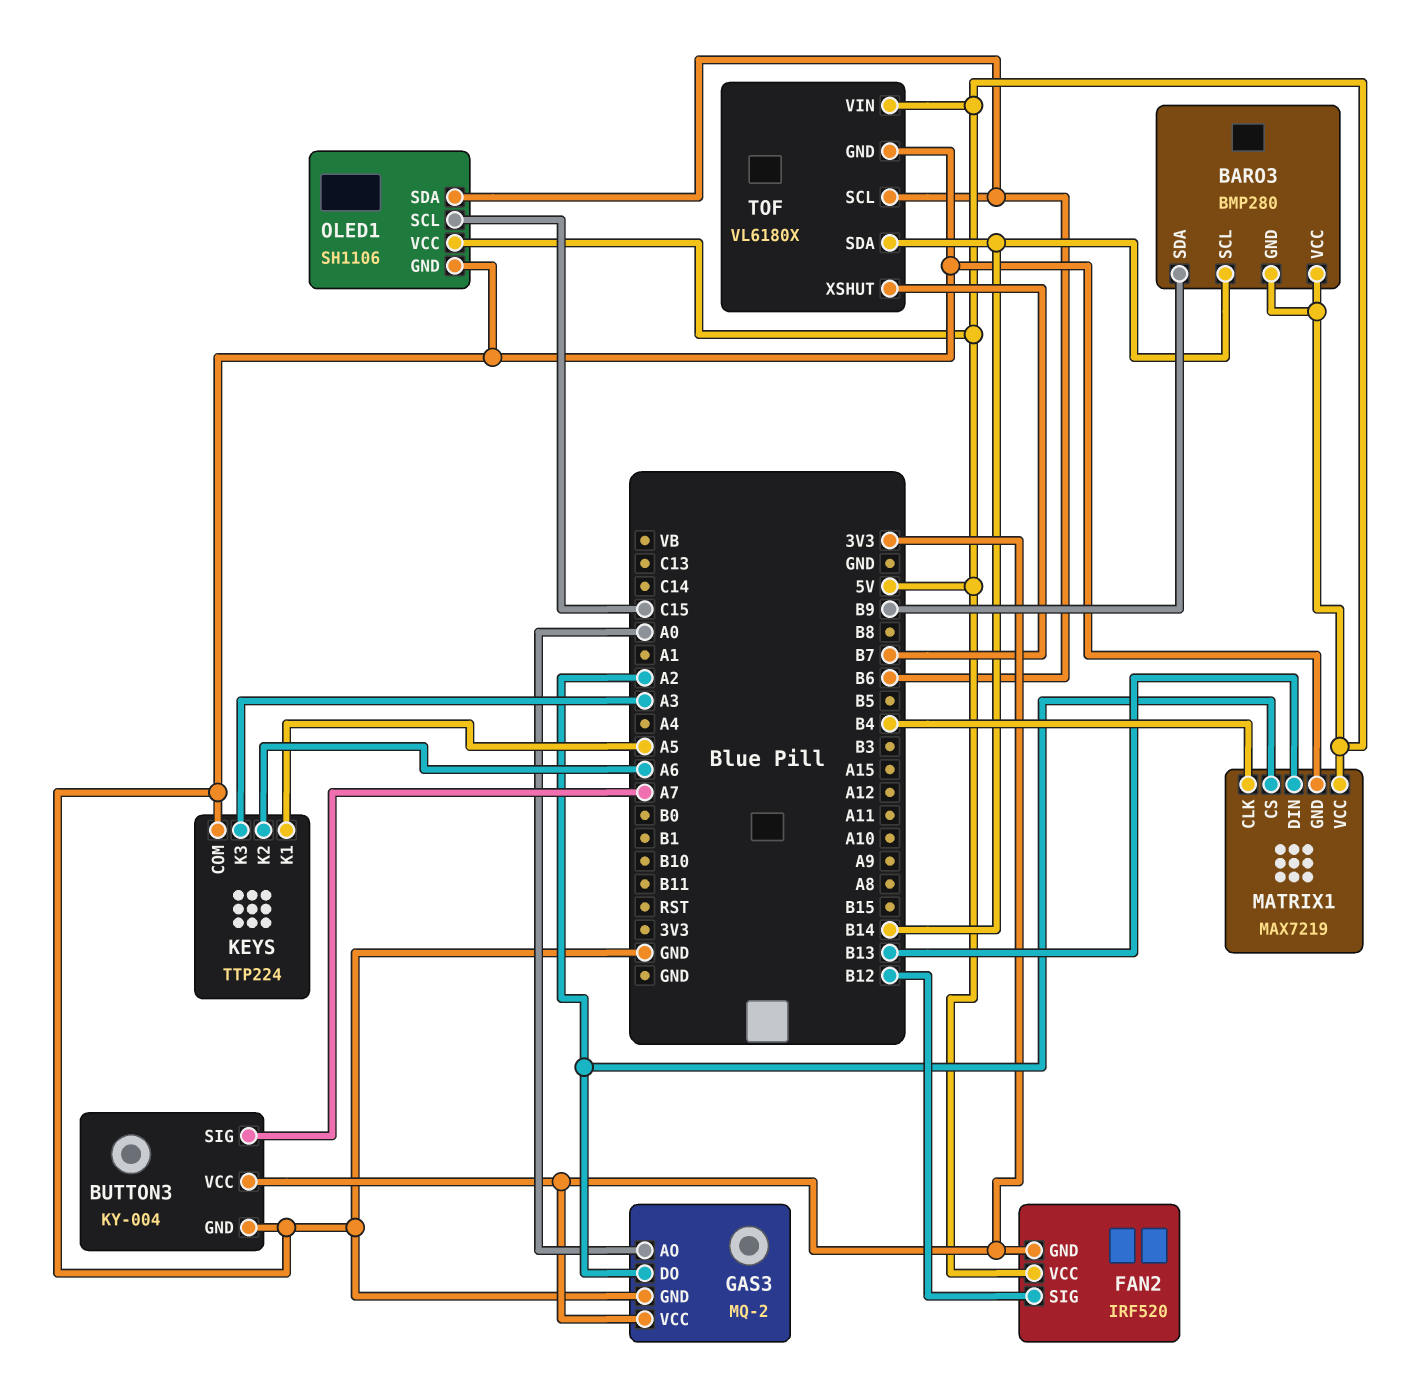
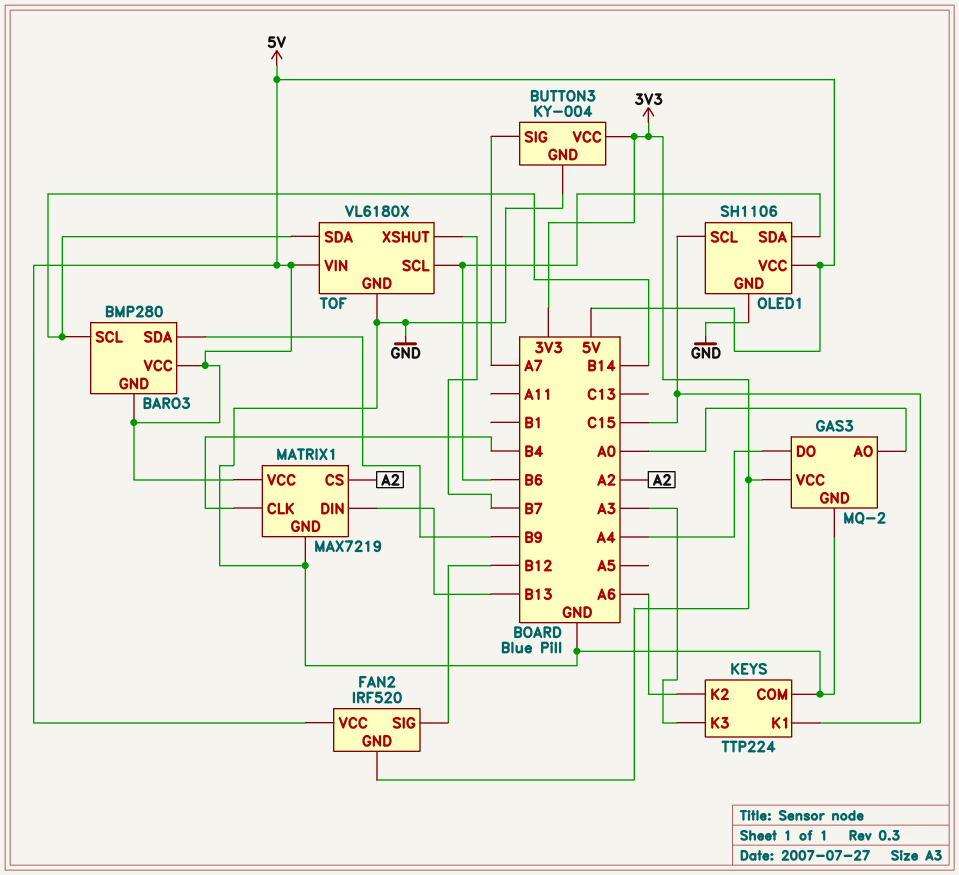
GAS3 pin DO: A2 -> A4
KEYS pin K1: A5 -> C15

